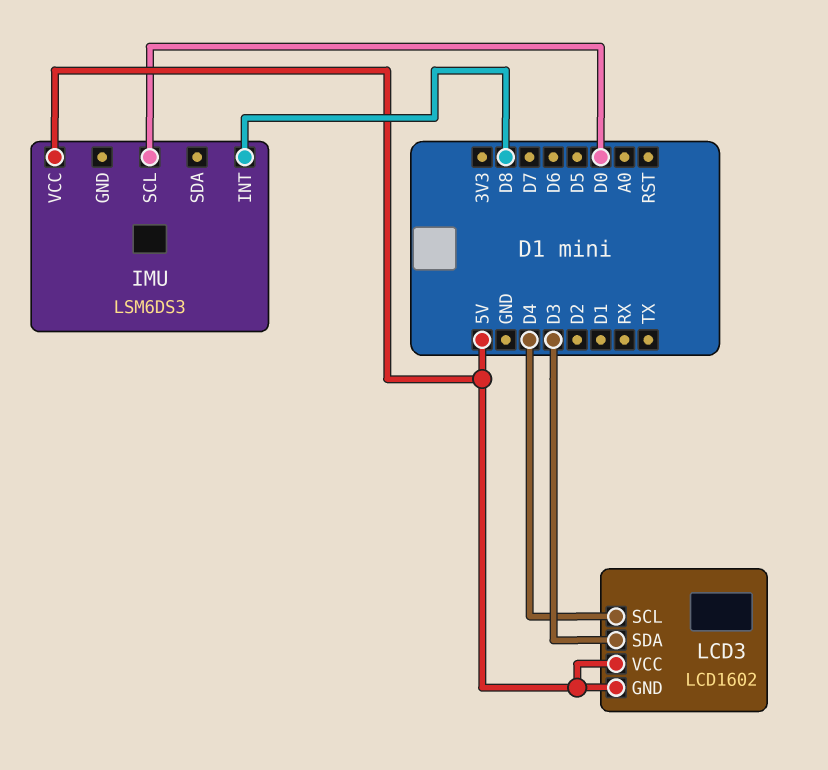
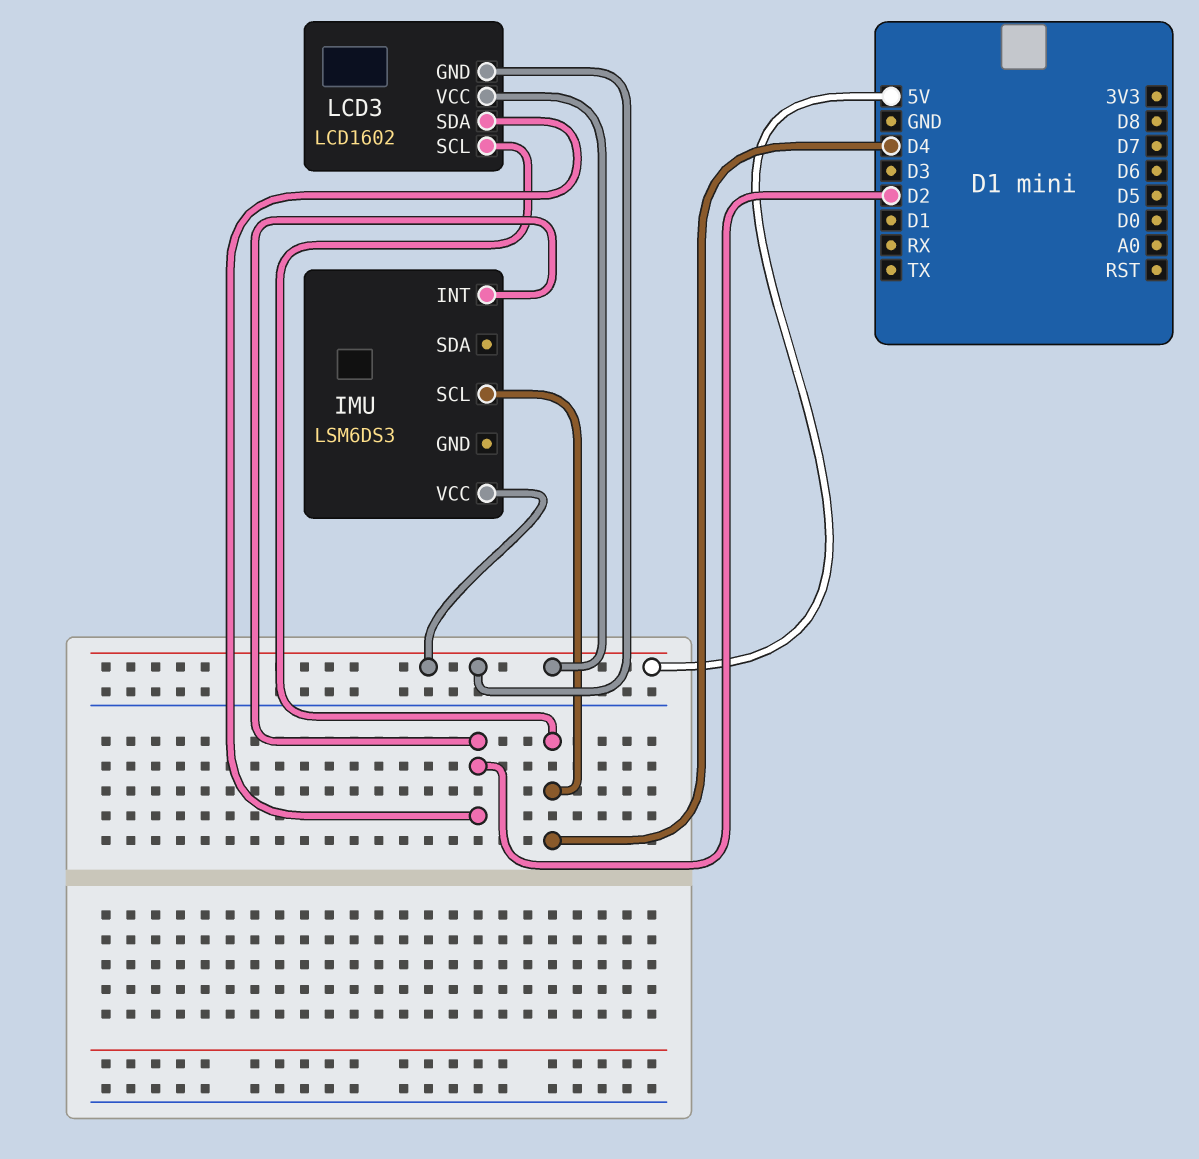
IMU pin INT: D8 -> D2
IMU pin SCL: D0 -> D4
LCD3 pin SDA: D3 -> D2

